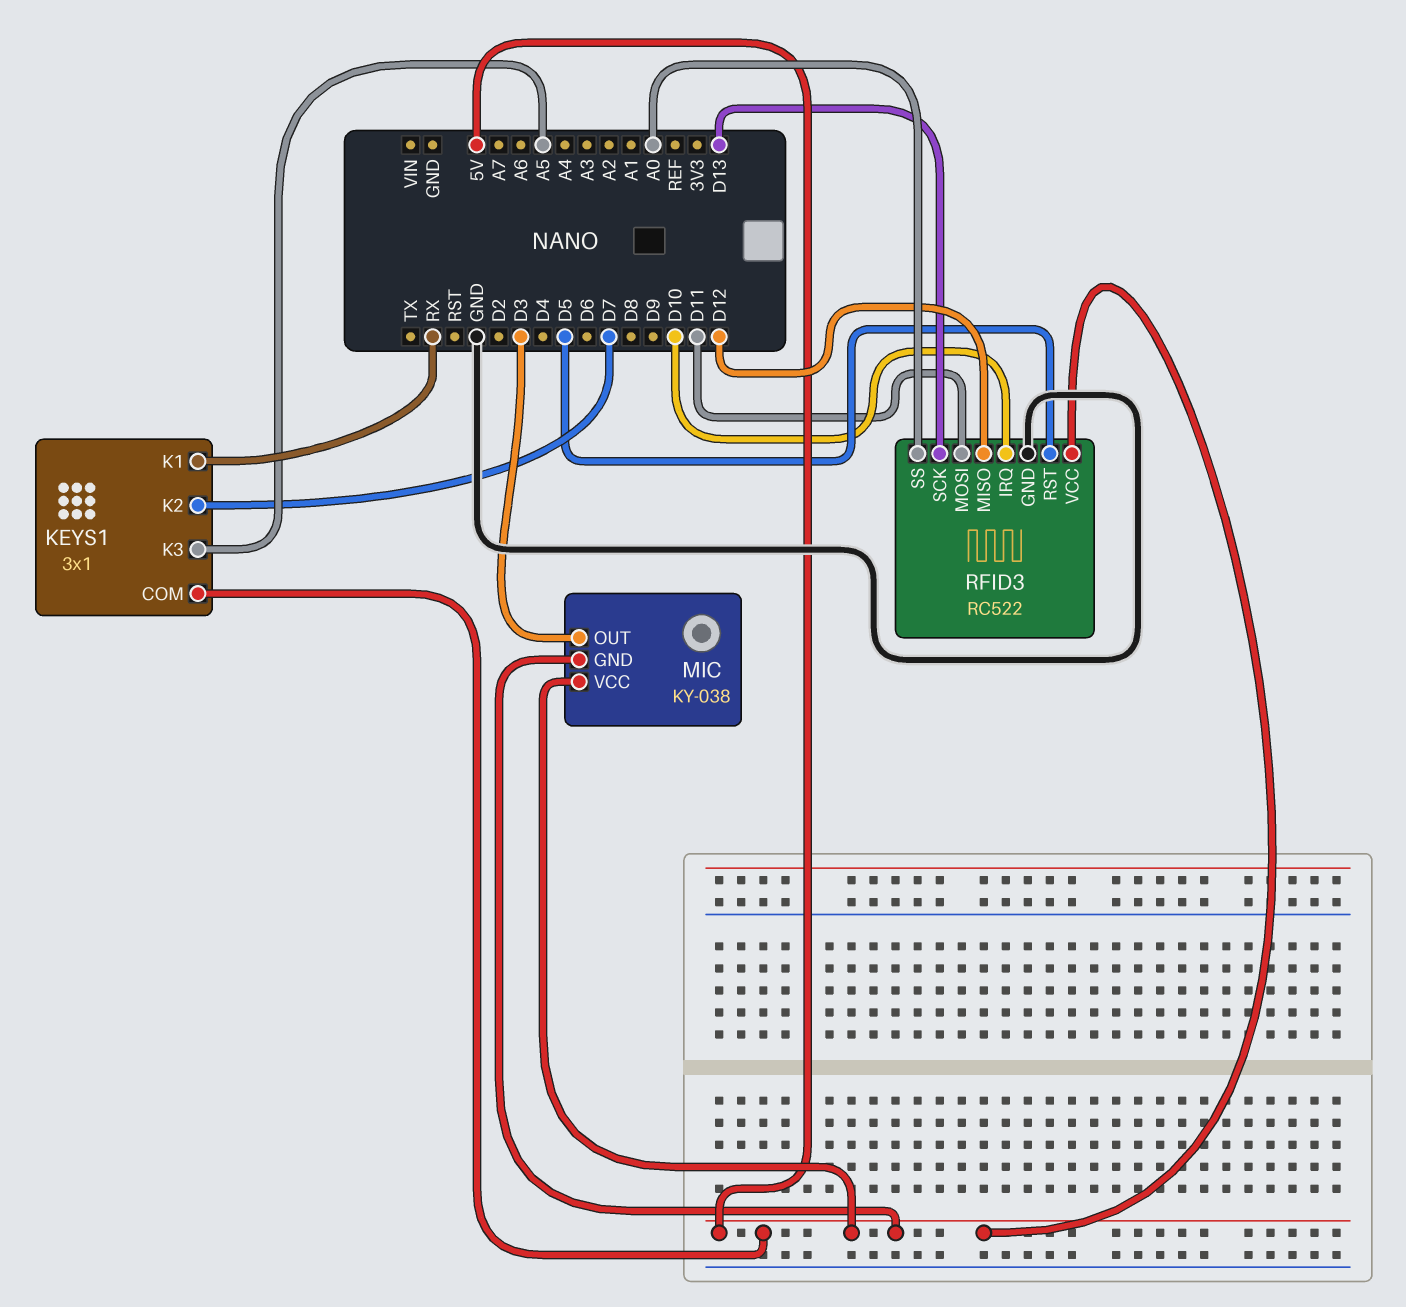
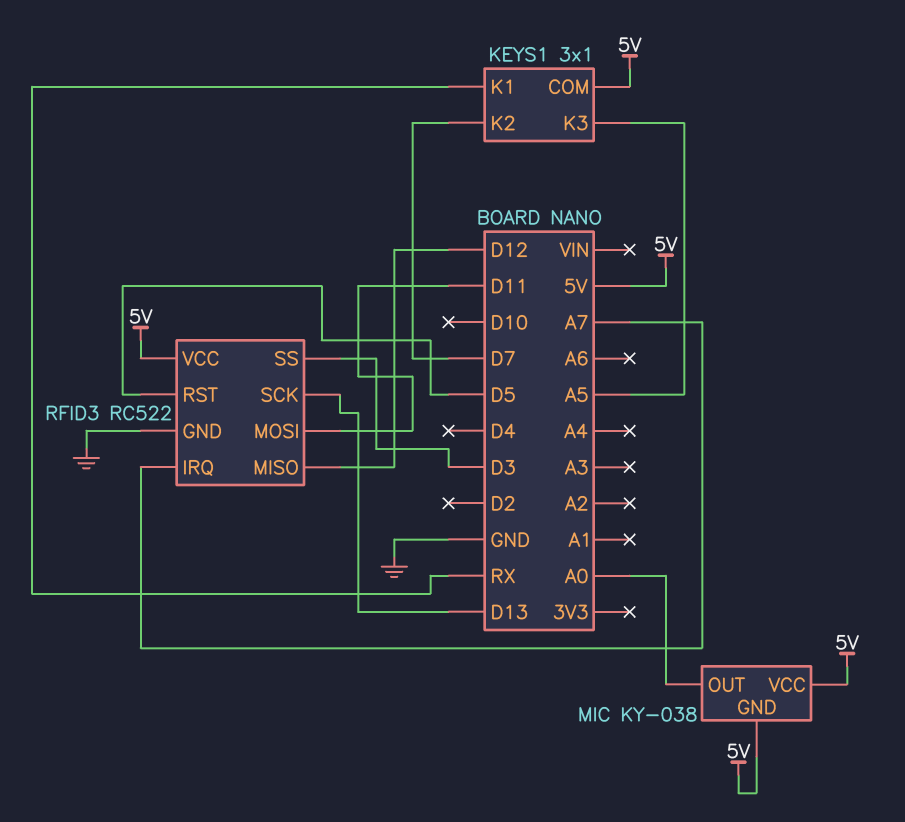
MIC pin OUT: D3 -> A0
RFID3 pin IRQ: D10 -> A7
RFID3 pin SS: A0 -> D3

